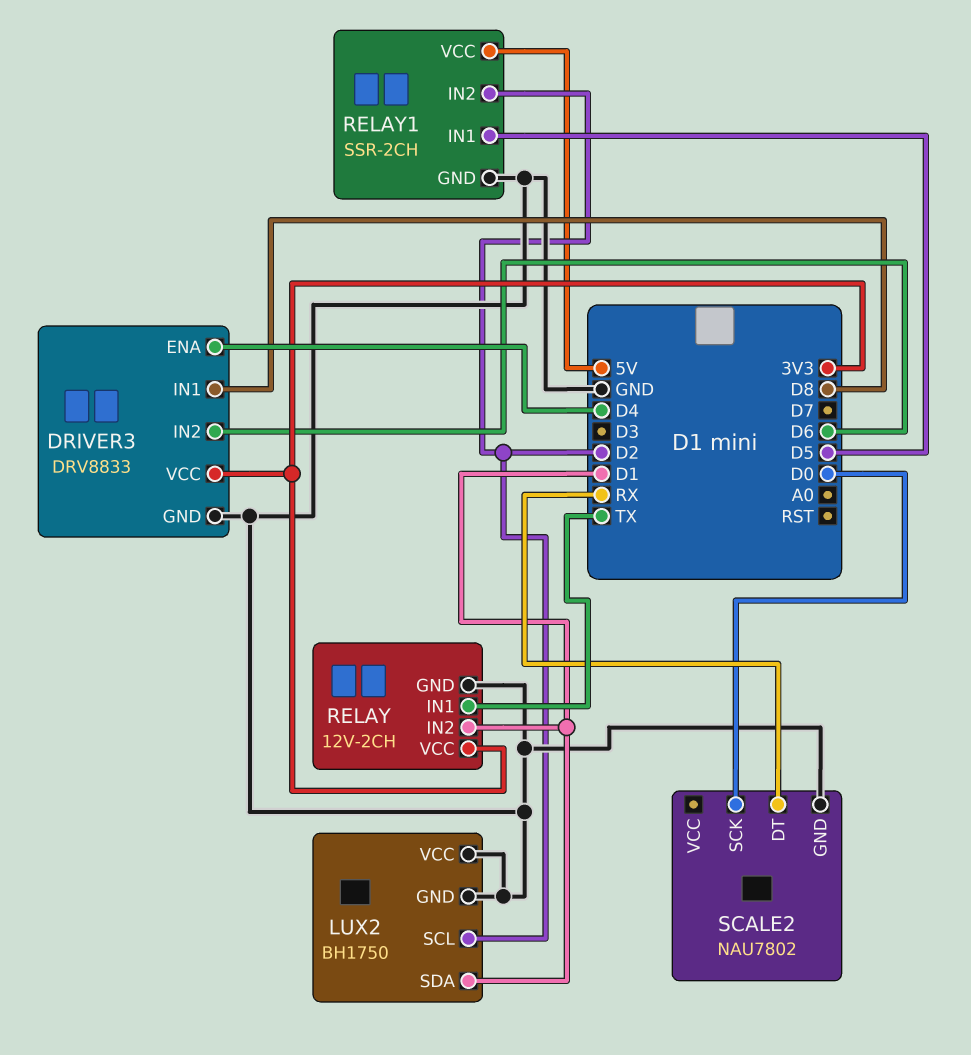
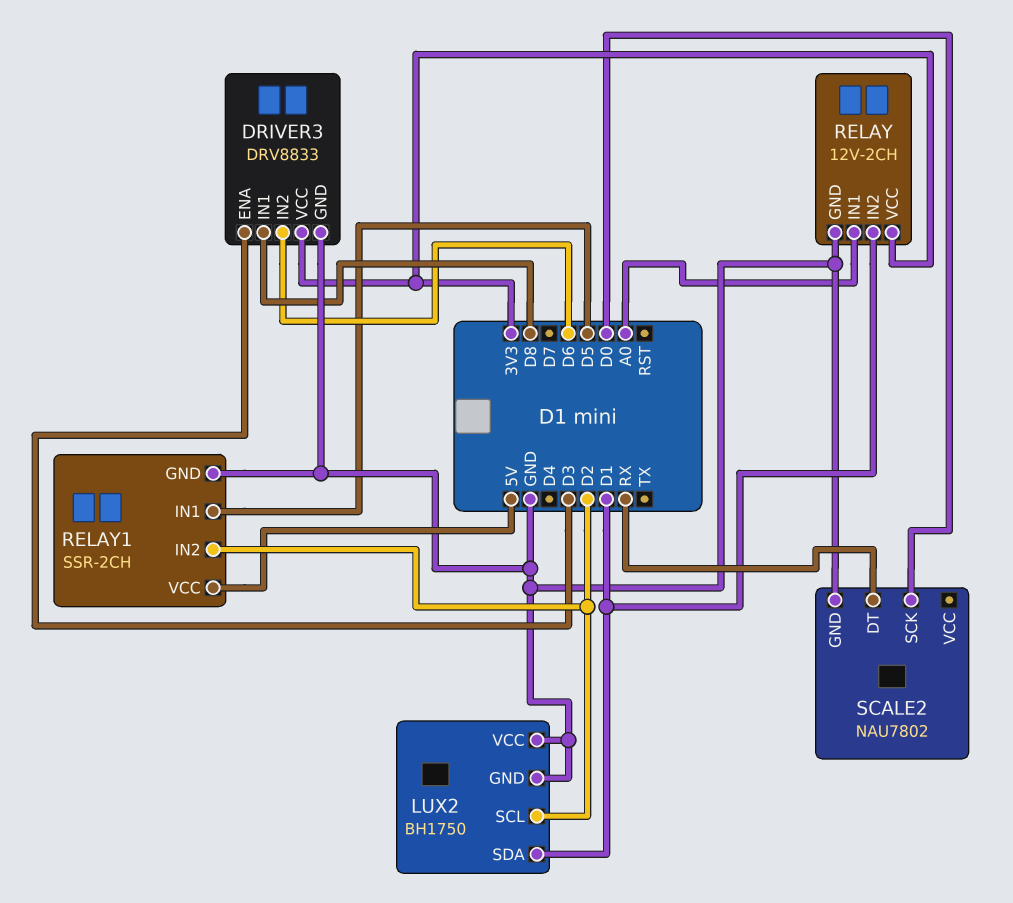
DRIVER3 pin ENA: D4 -> D3
RELAY pin IN1: TX -> A0

